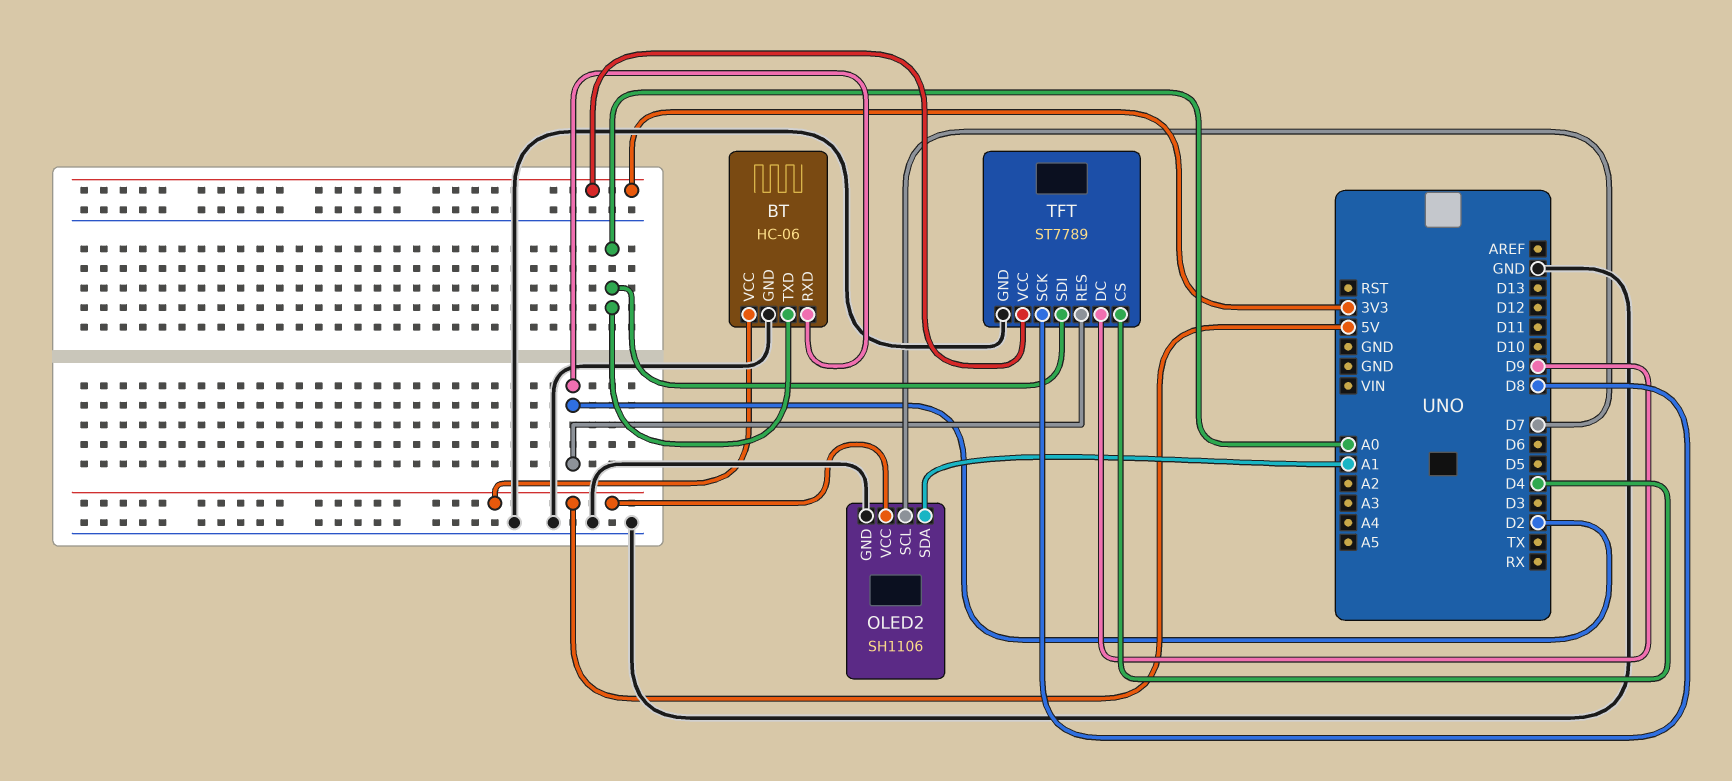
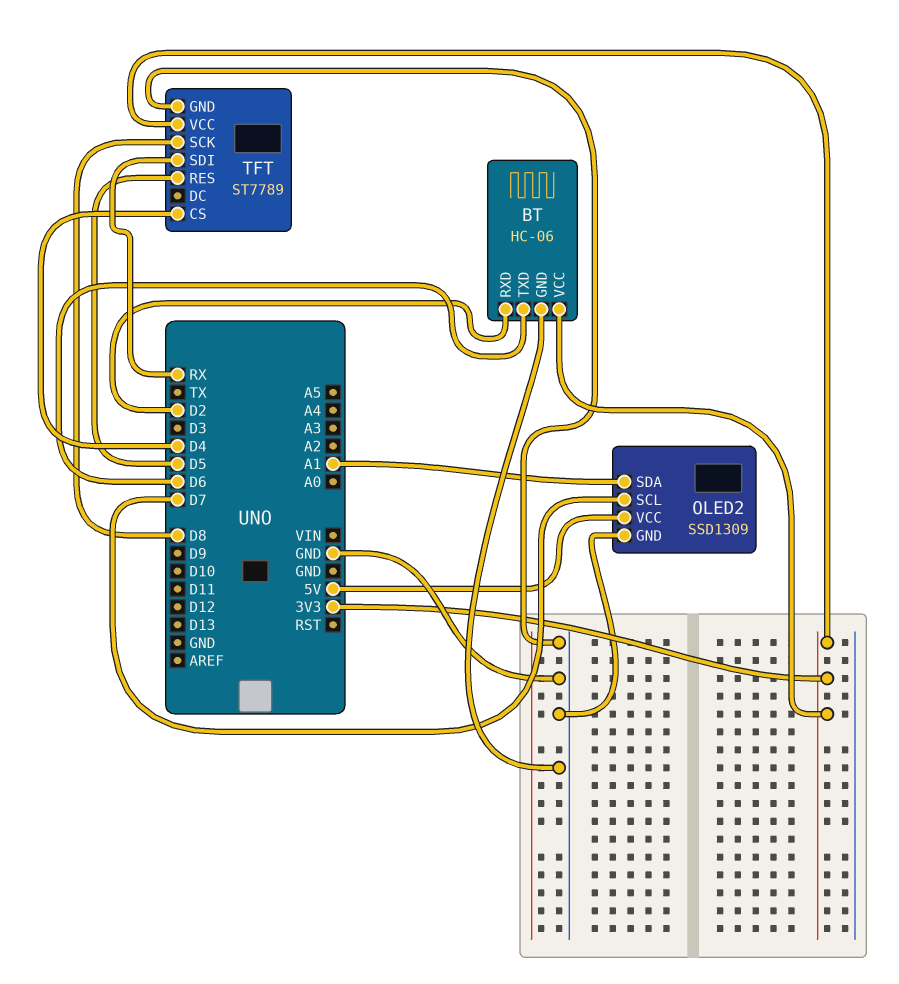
BT pin TXD: A0 -> D6
BT pin VCC: 5V -> 3V3
OLED2: SH1106 -> SSD1309
TFT pin DC: D9 -> none
TFT pin RES: D2 -> D5
TFT pin SDI: A0 -> RX

